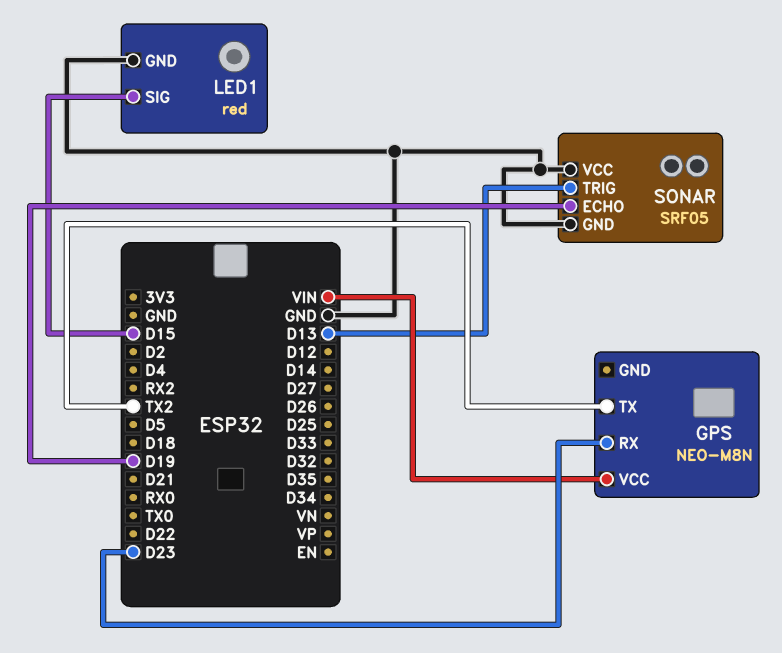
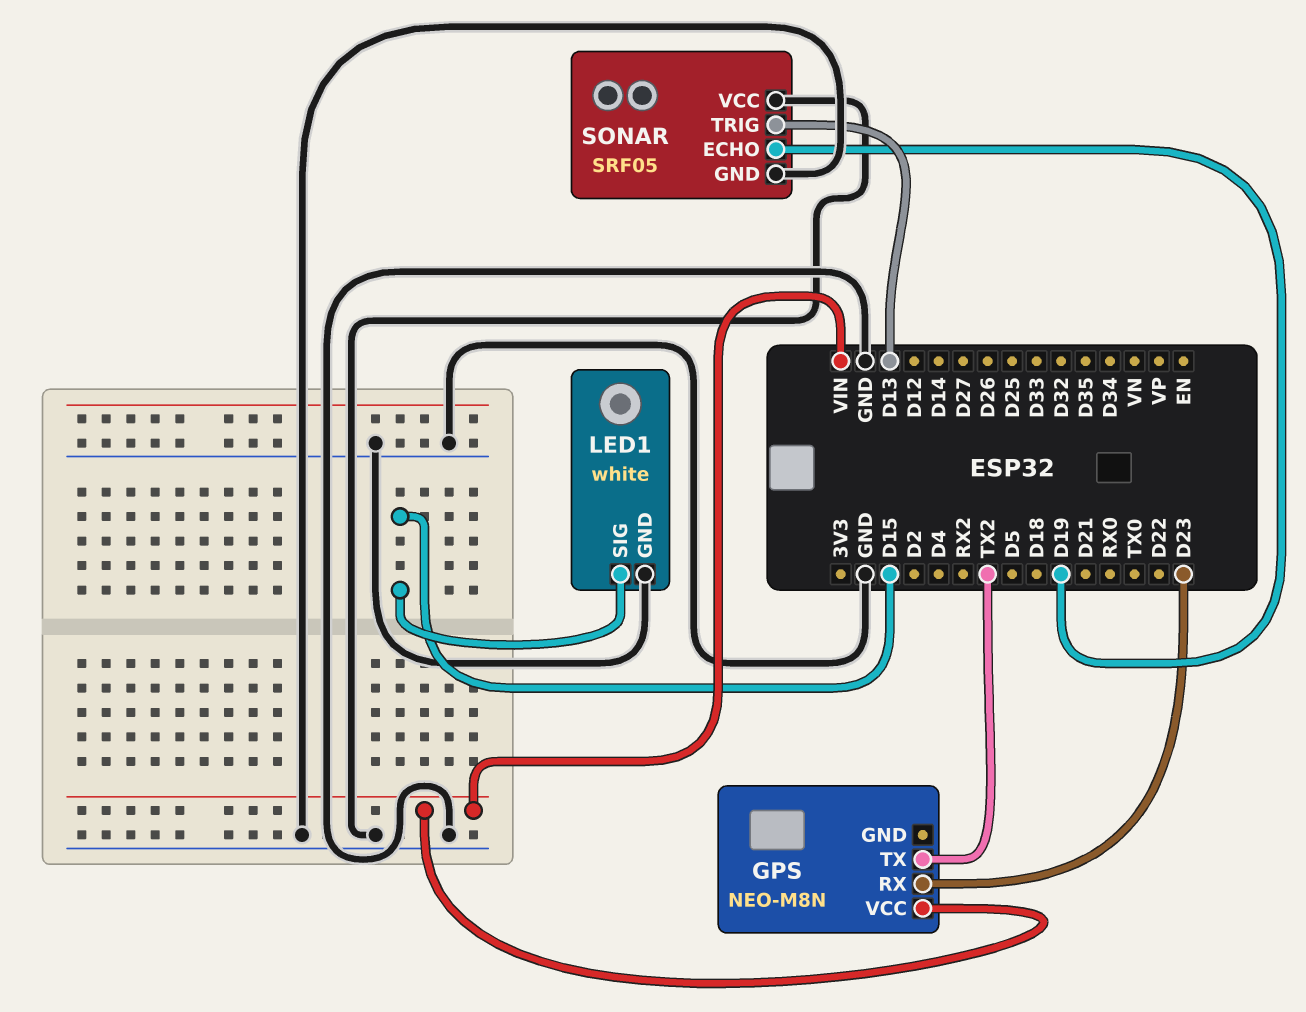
LED1: red -> white

